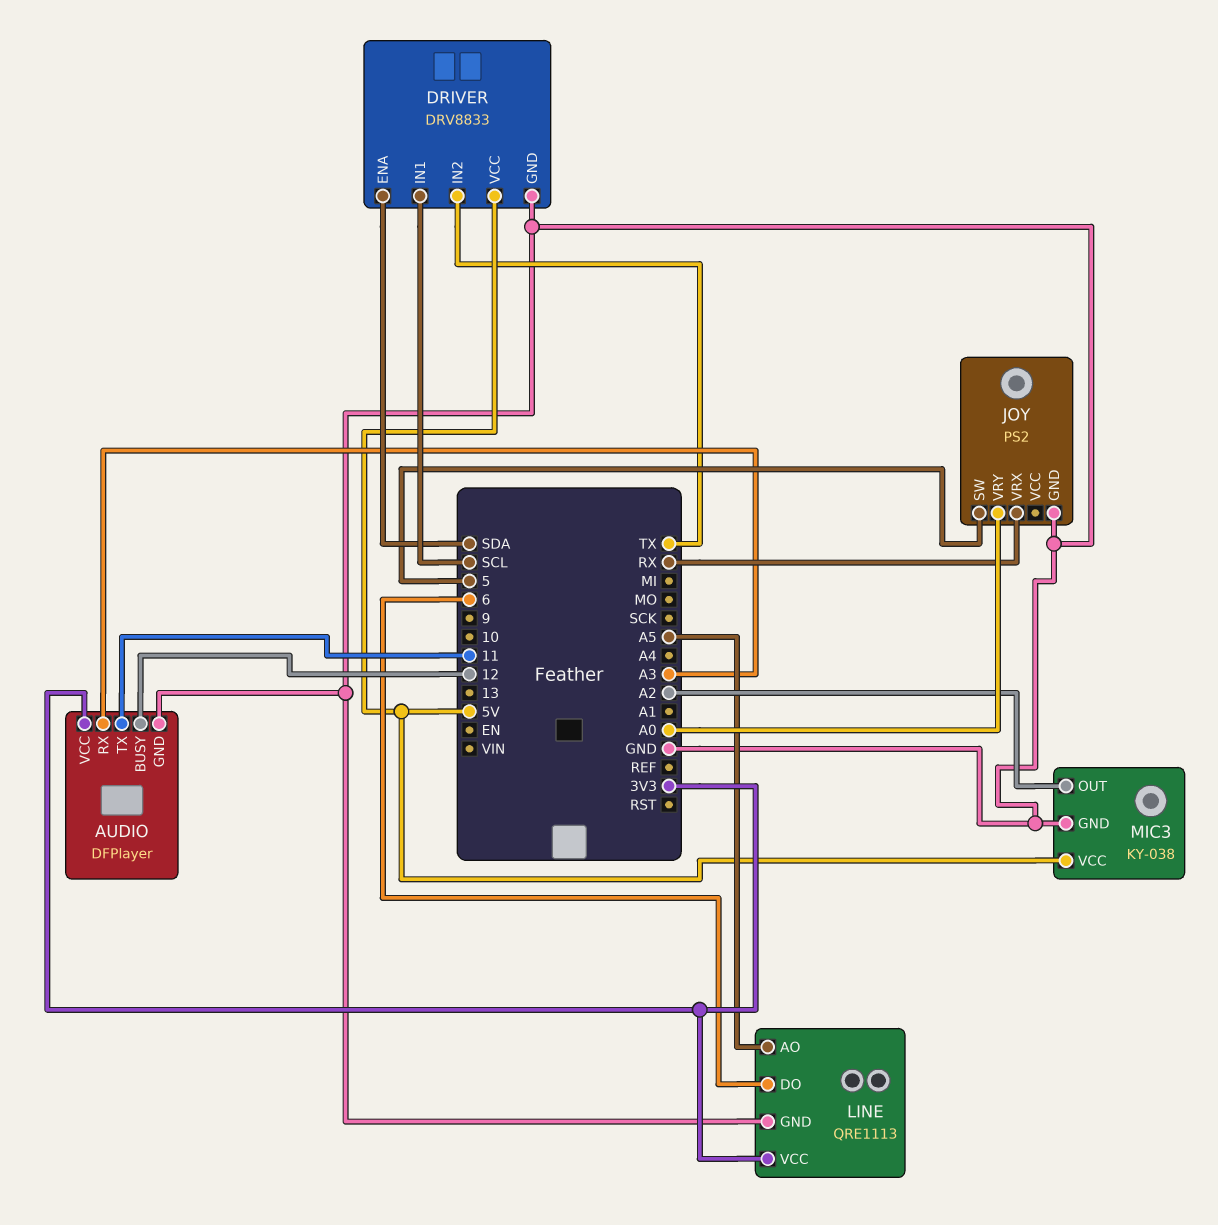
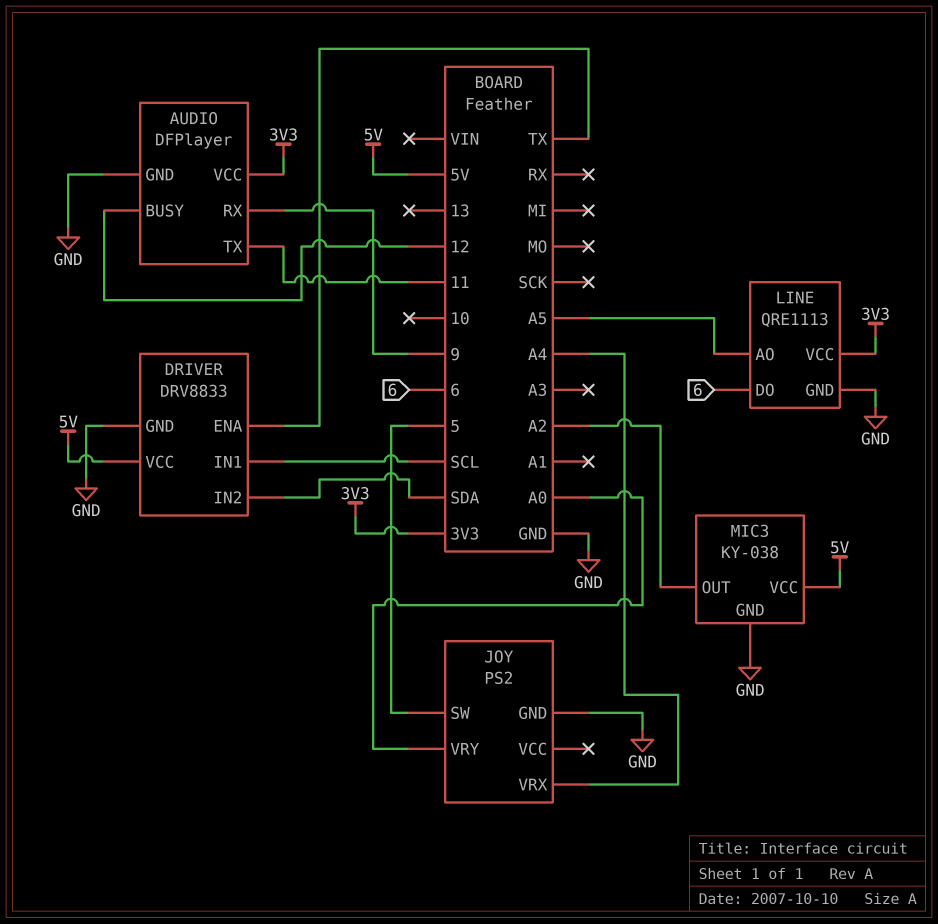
AUDIO pin RX: A3 -> 9
DRIVER pin ENA: SDA -> TX
DRIVER pin IN2: TX -> SDA
JOY pin VRX: RX -> A4

